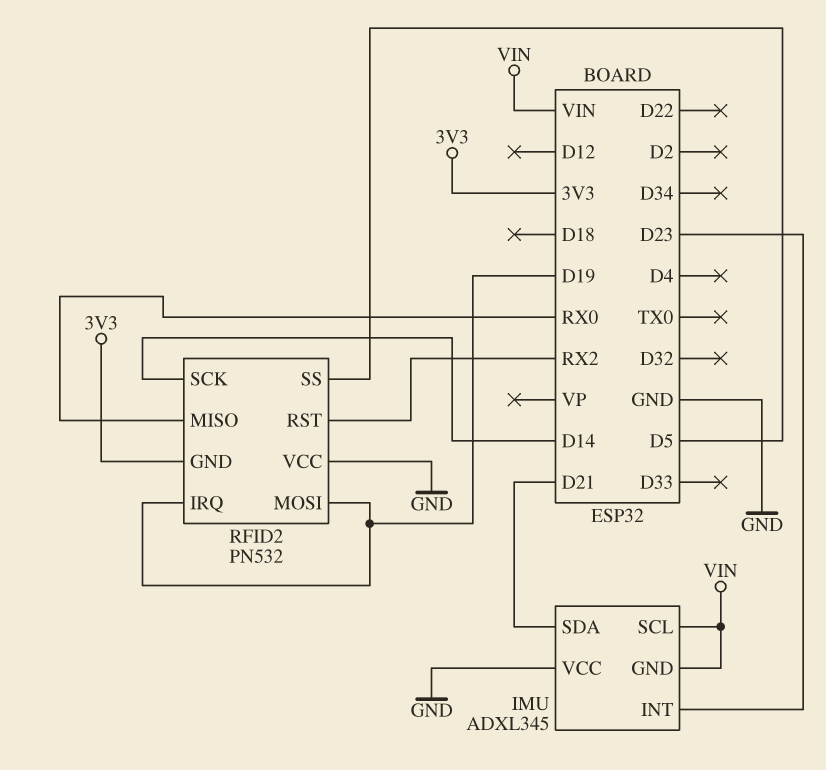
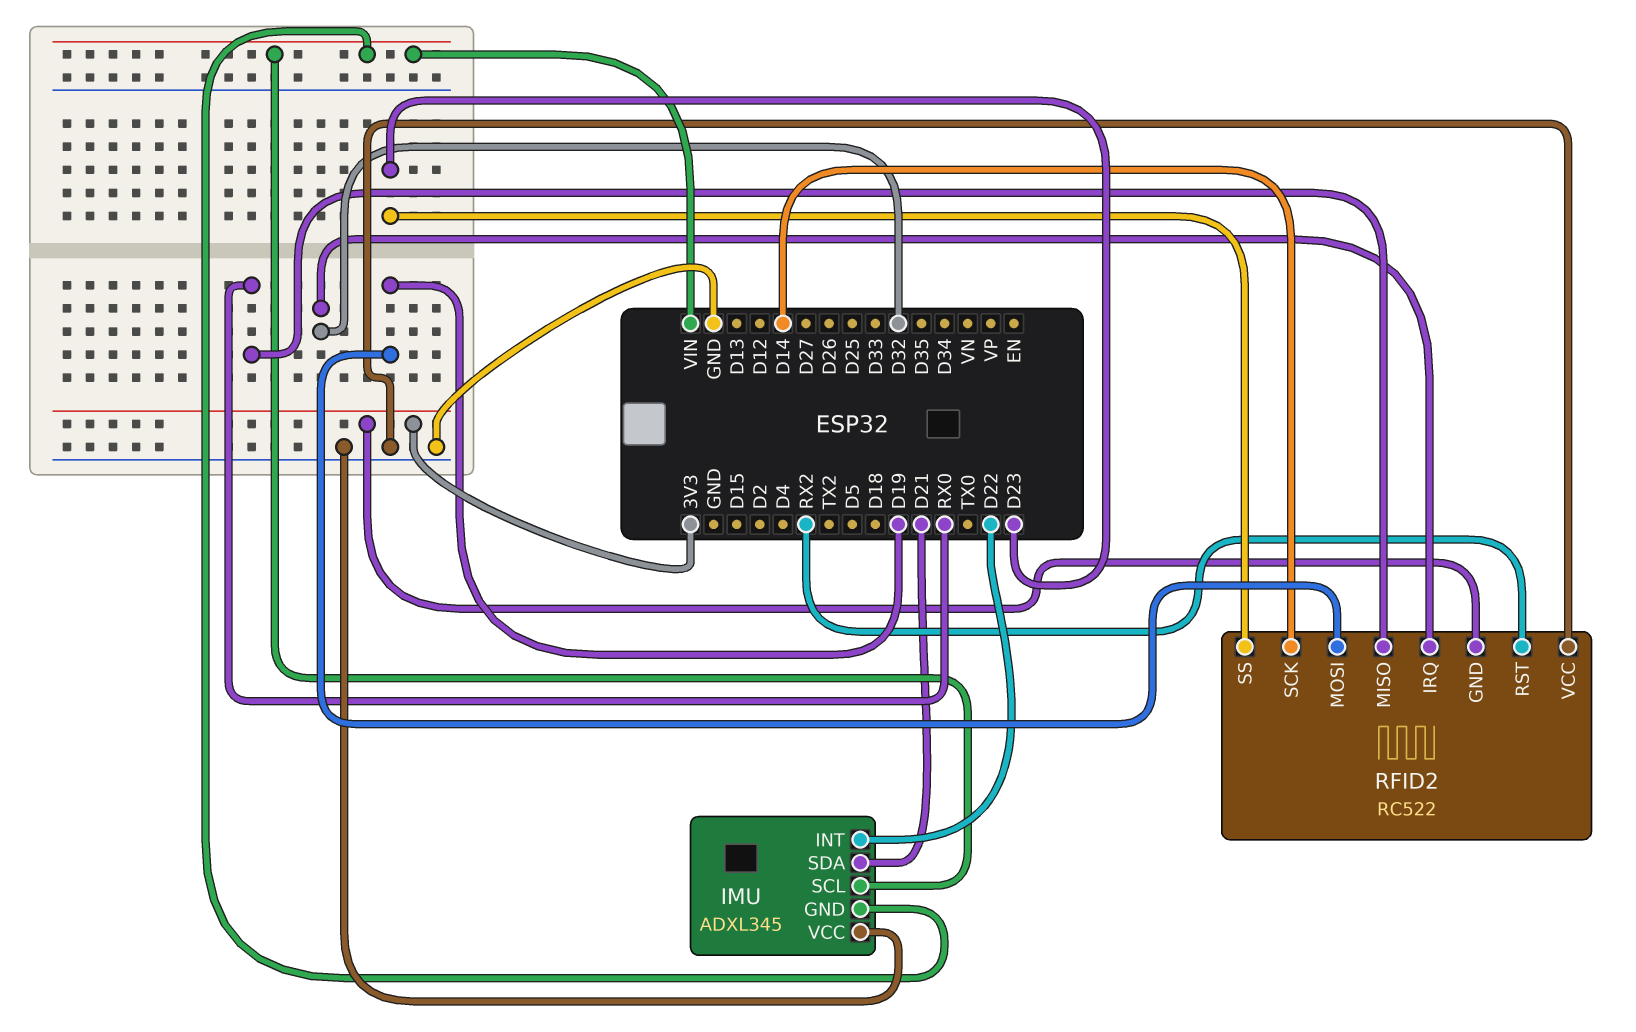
IMU pin INT: D23 -> D22
RFID2: PN532 -> RC522
RFID2 pin IRQ: D19 -> D32
RFID2 pin SS: D5 -> D23

